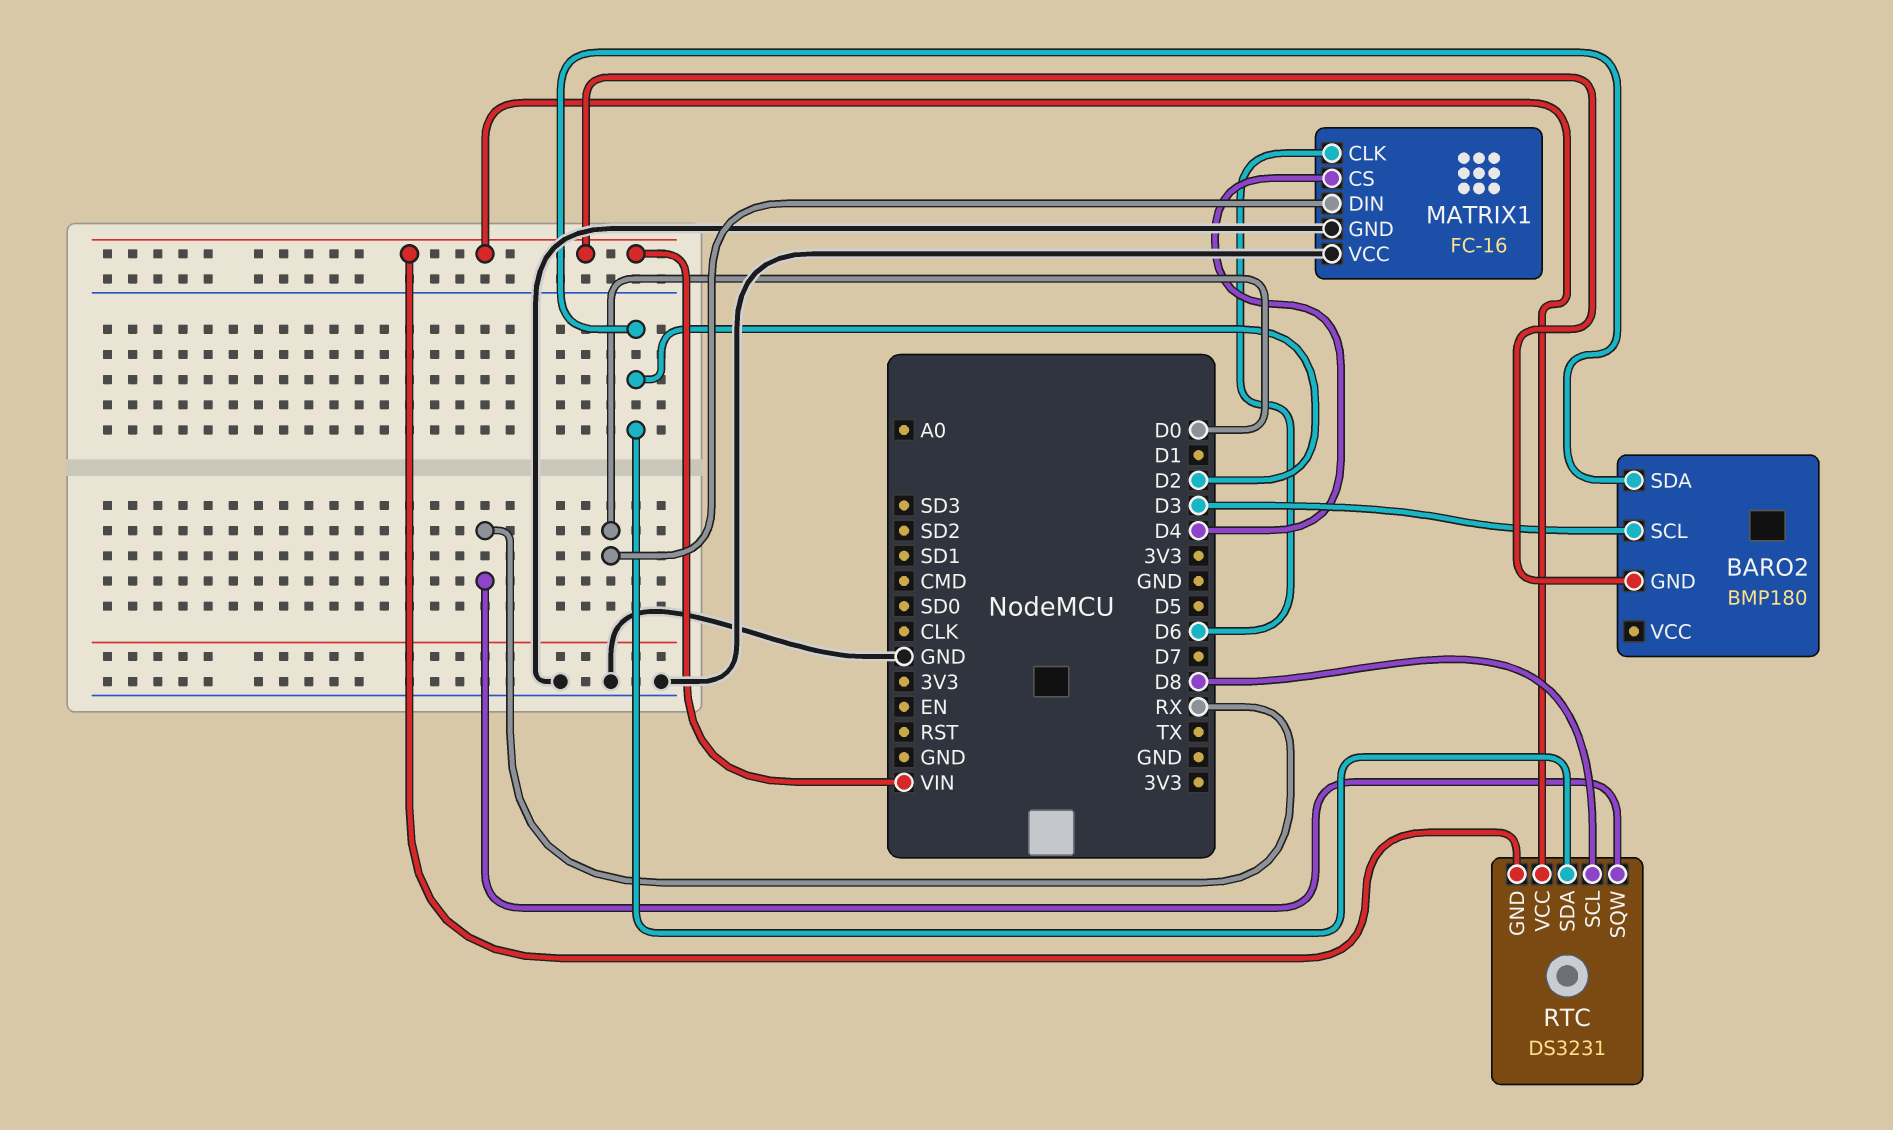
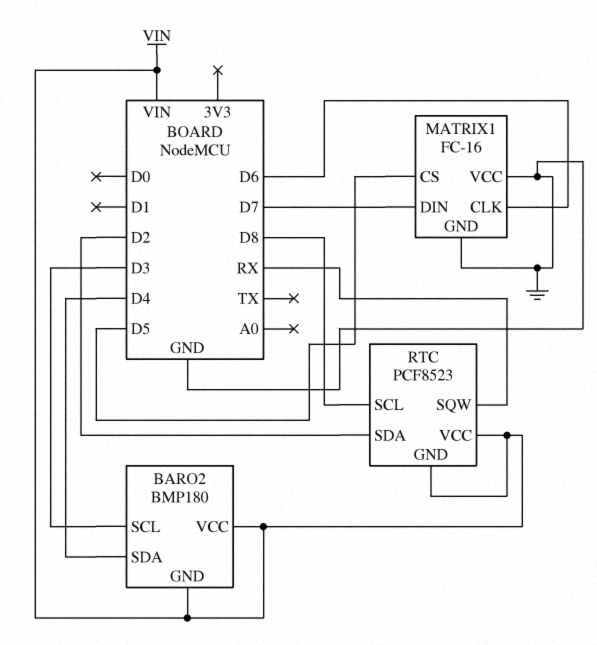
BARO2 pin SDA: D2 -> D4
BARO2 pin VCC: none -> VIN
MATRIX1 pin CS: D4 -> D5
MATRIX1 pin DIN: D0 -> D7
RTC: DS3231 -> PCF8523

